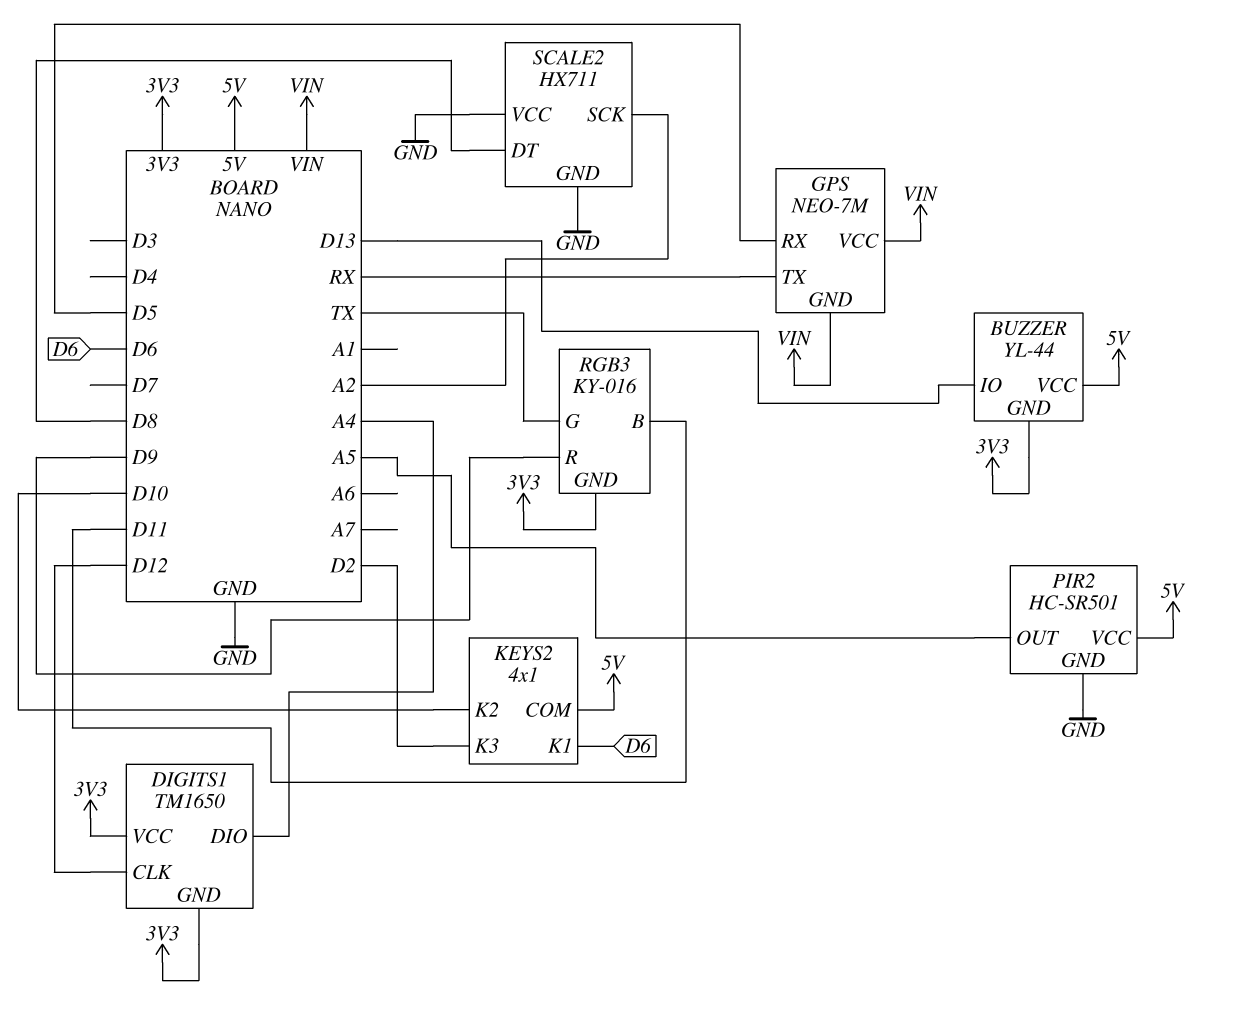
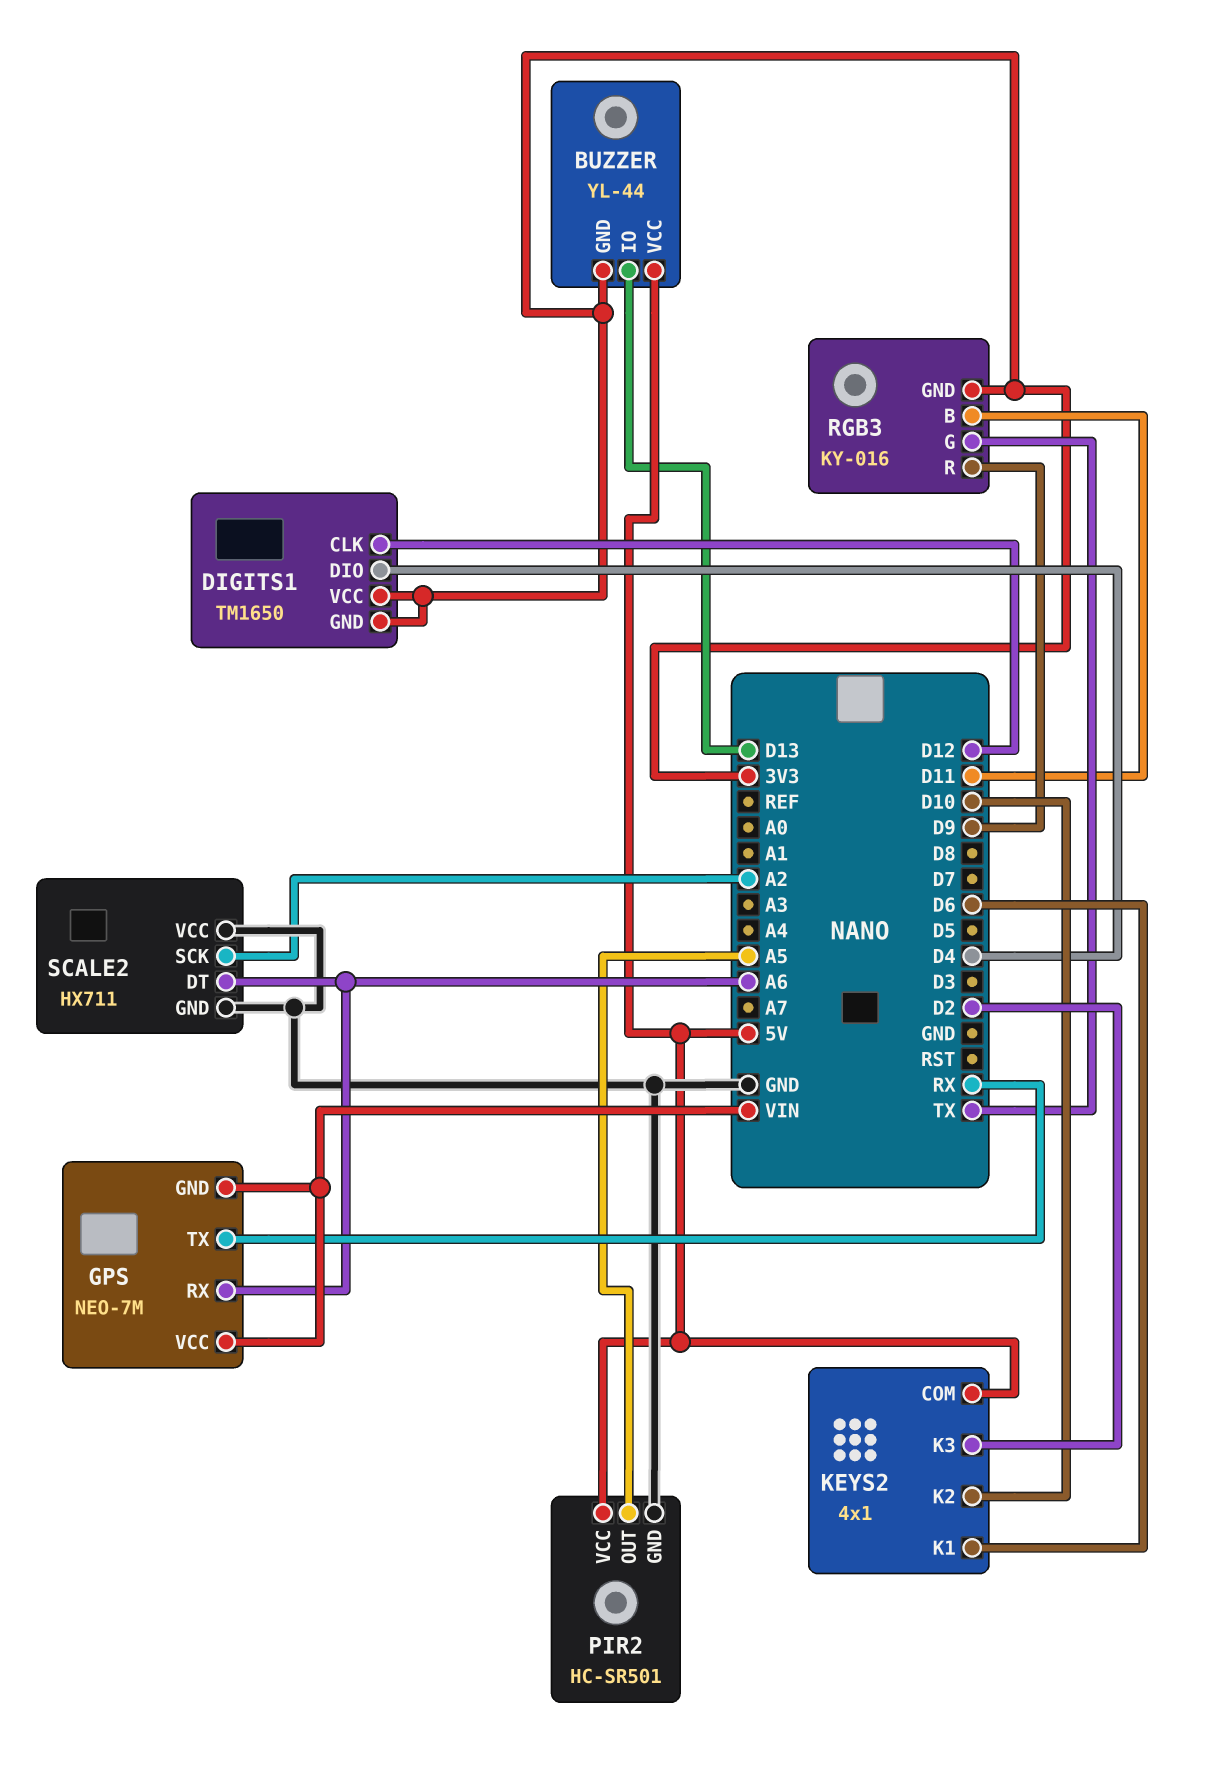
DIGITS1 pin DIO: A4 -> D4
GPS pin RX: D5 -> A6
SCALE2 pin DT: D8 -> A6

